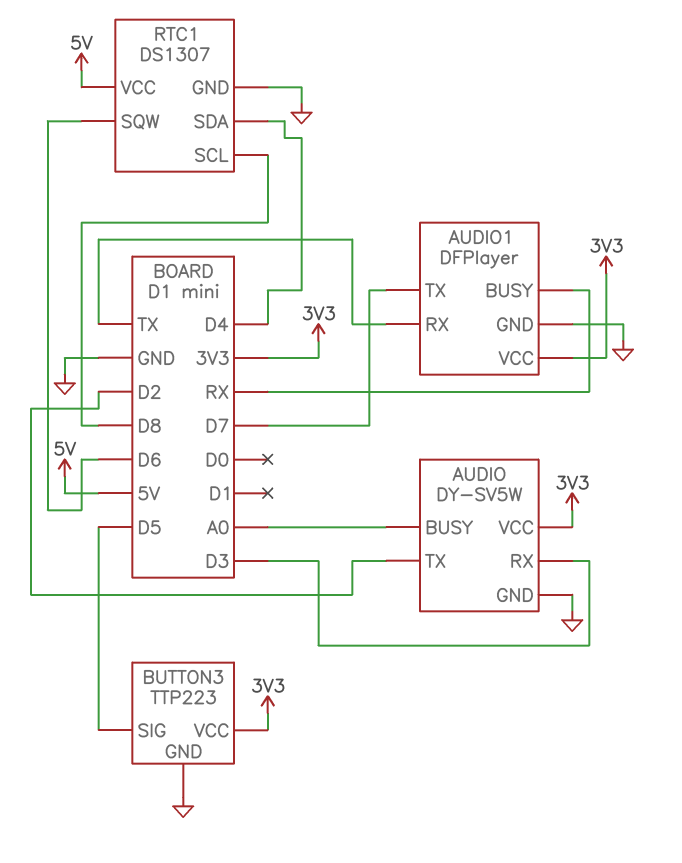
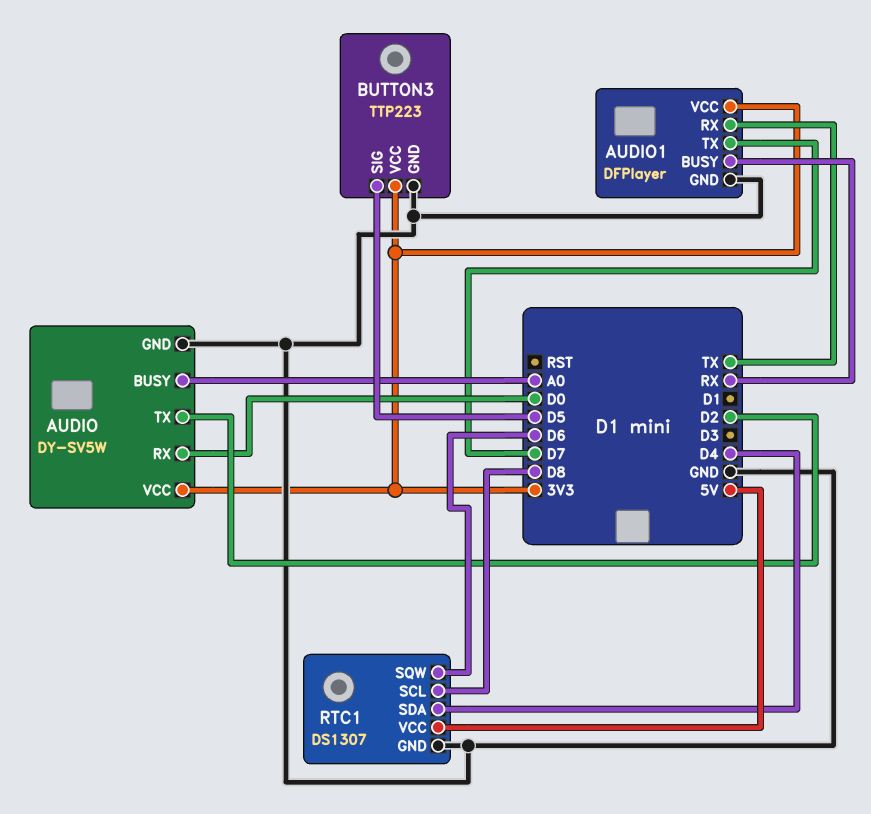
AUDIO pin RX: D3 -> D0

